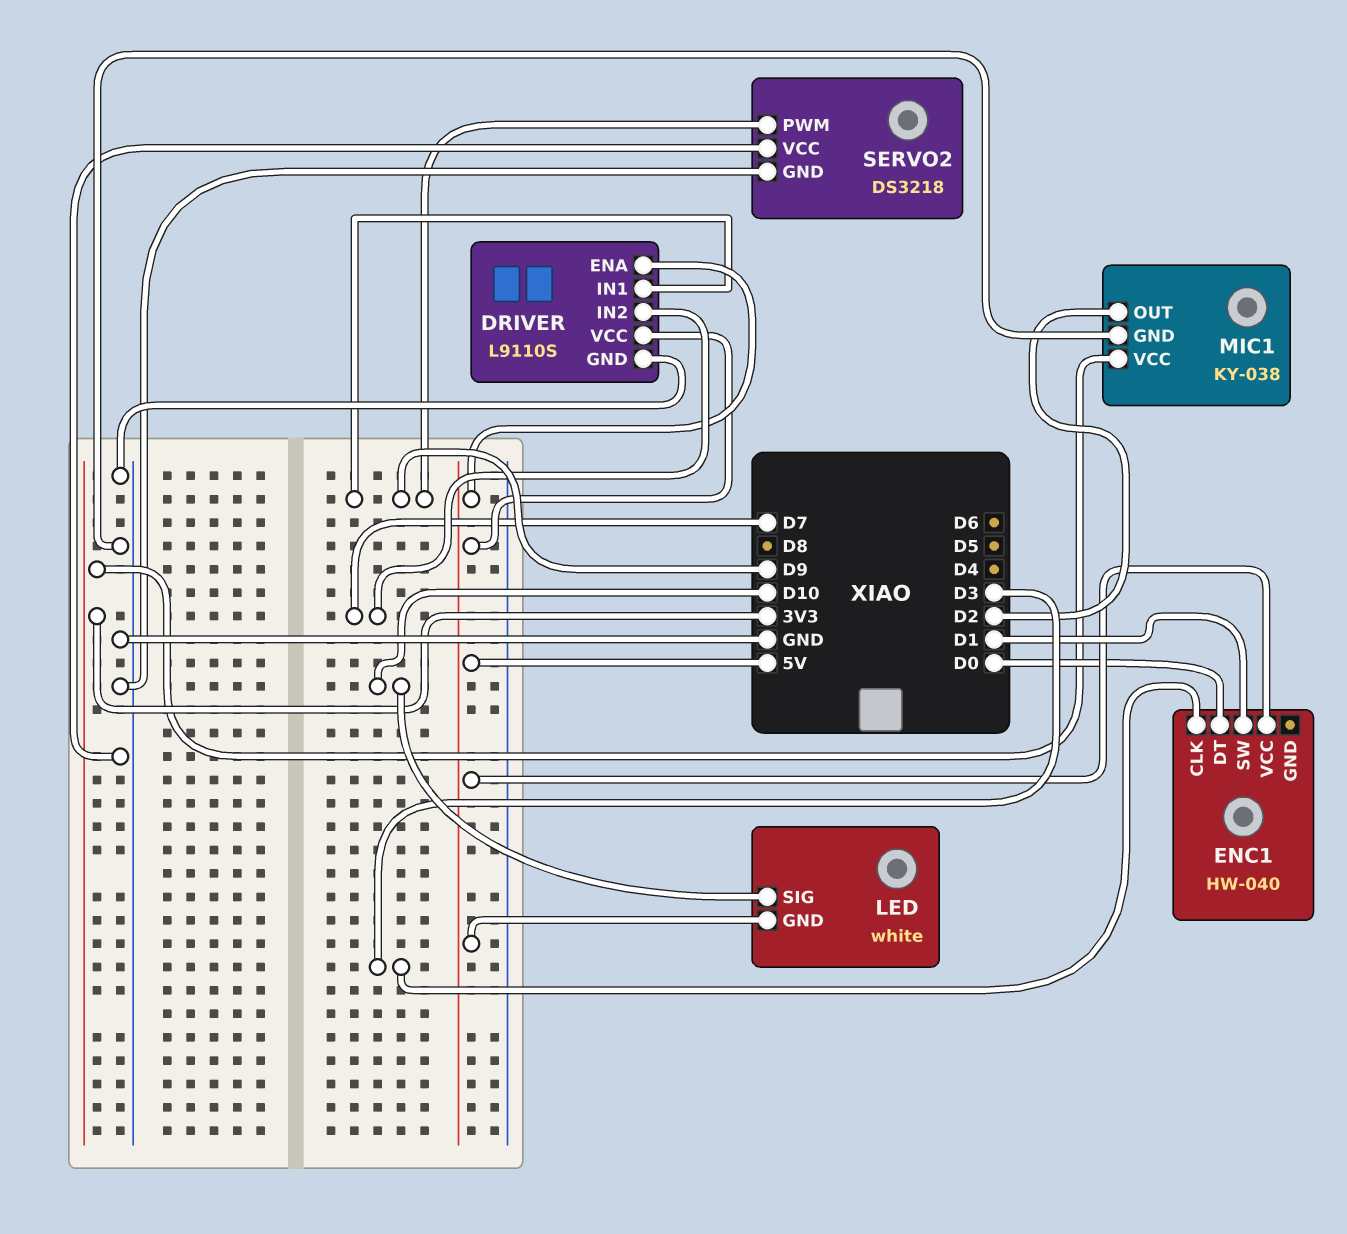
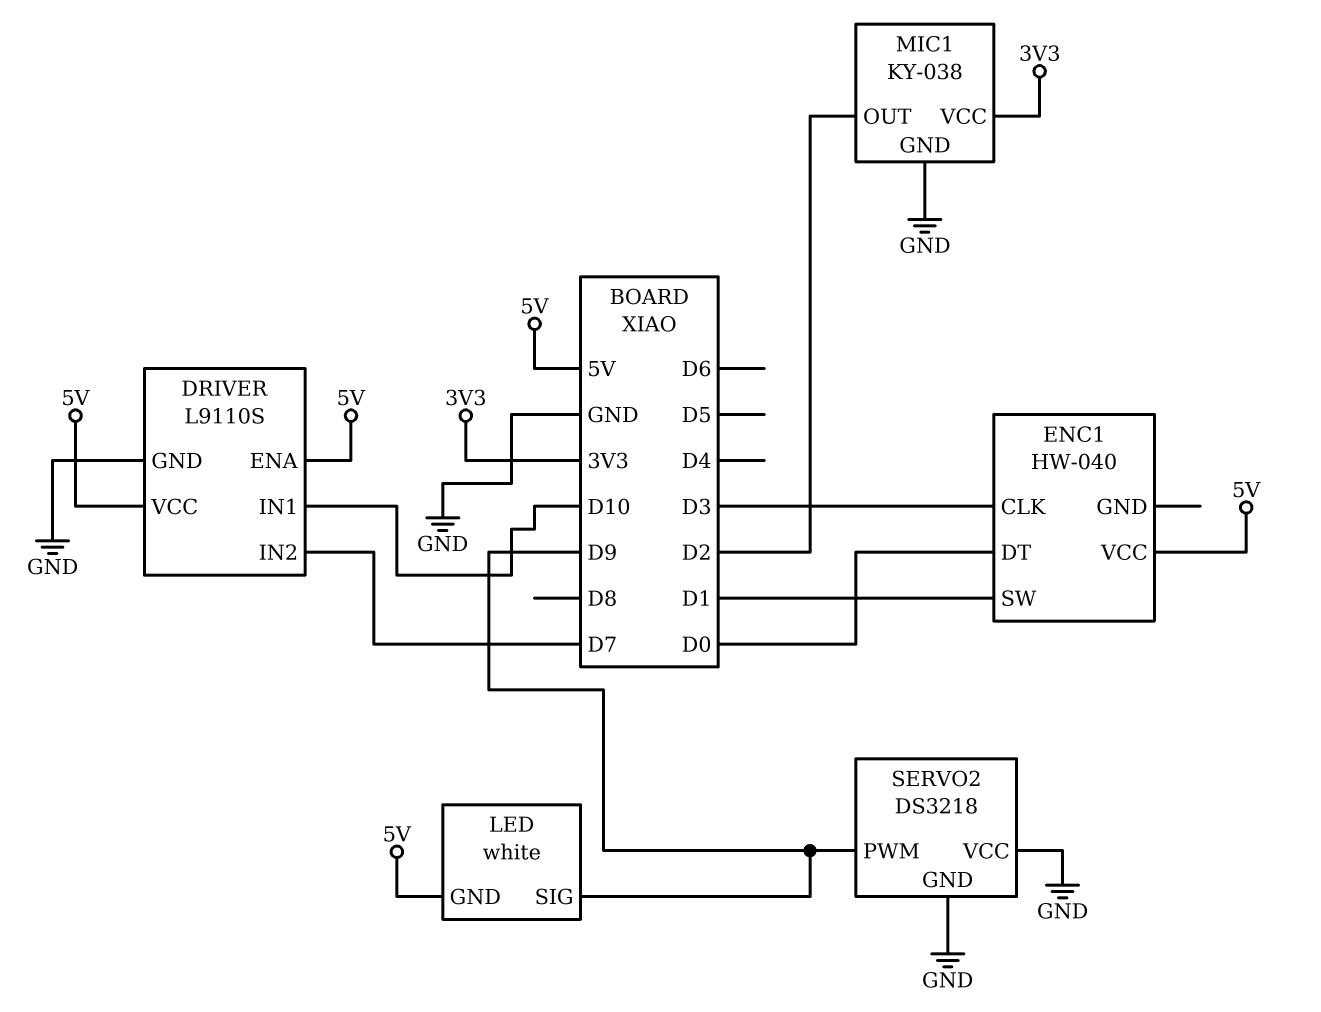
DRIVER pin IN1: D9 -> D10
LED pin SIG: D10 -> D9

